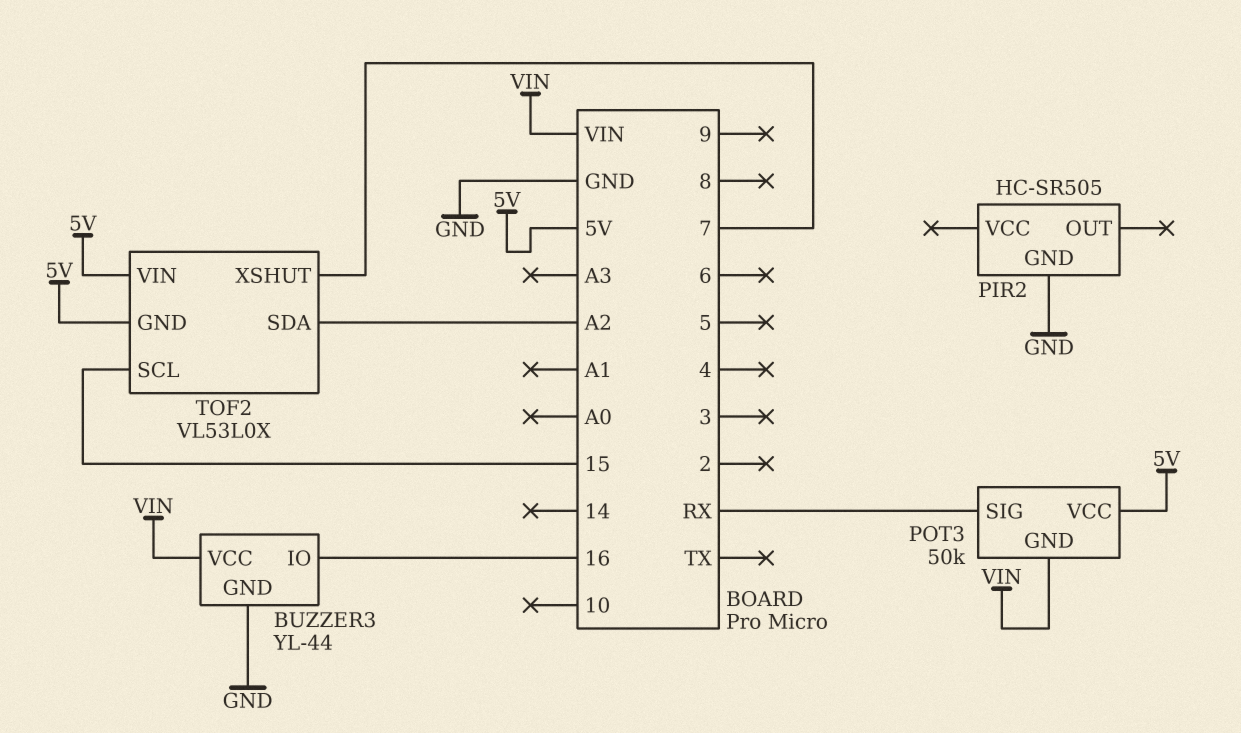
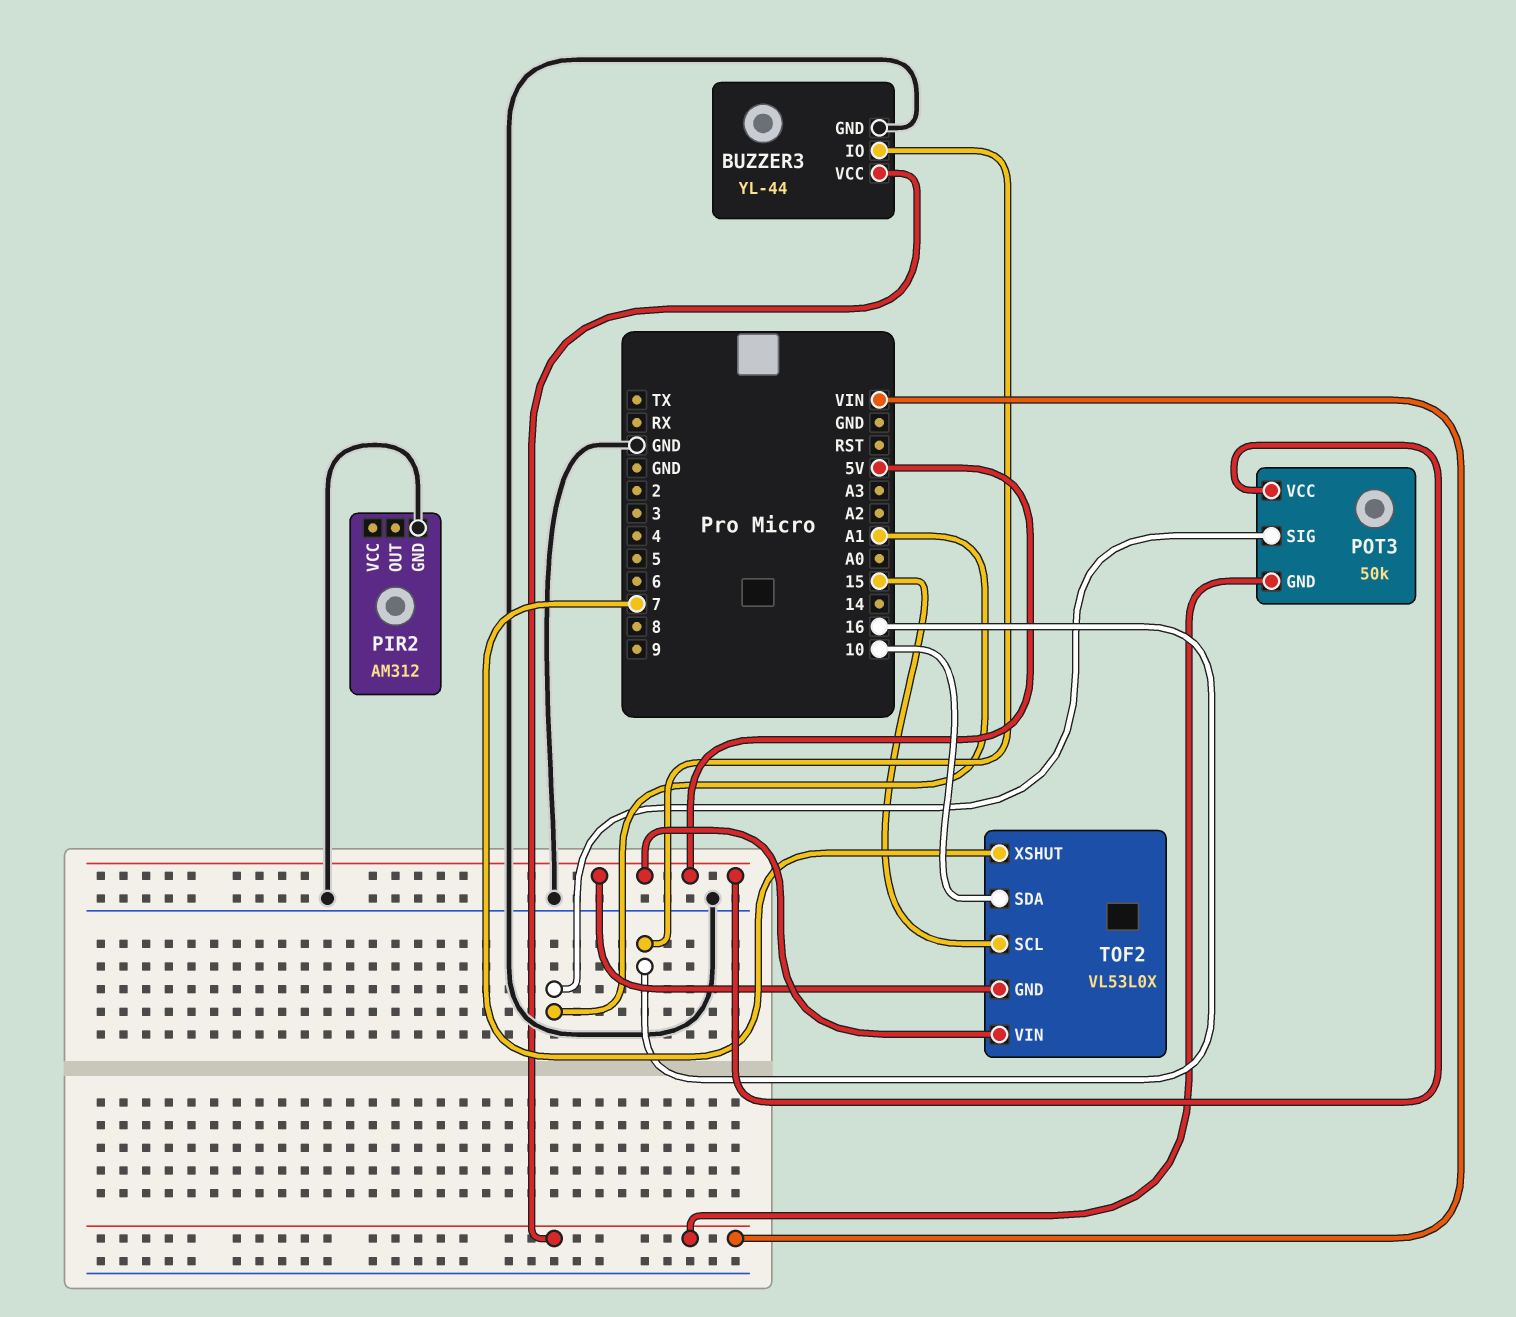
PIR2: HC-SR505 -> AM312
POT3 pin SIG: RX -> A1
TOF2 pin SDA: A2 -> 10

